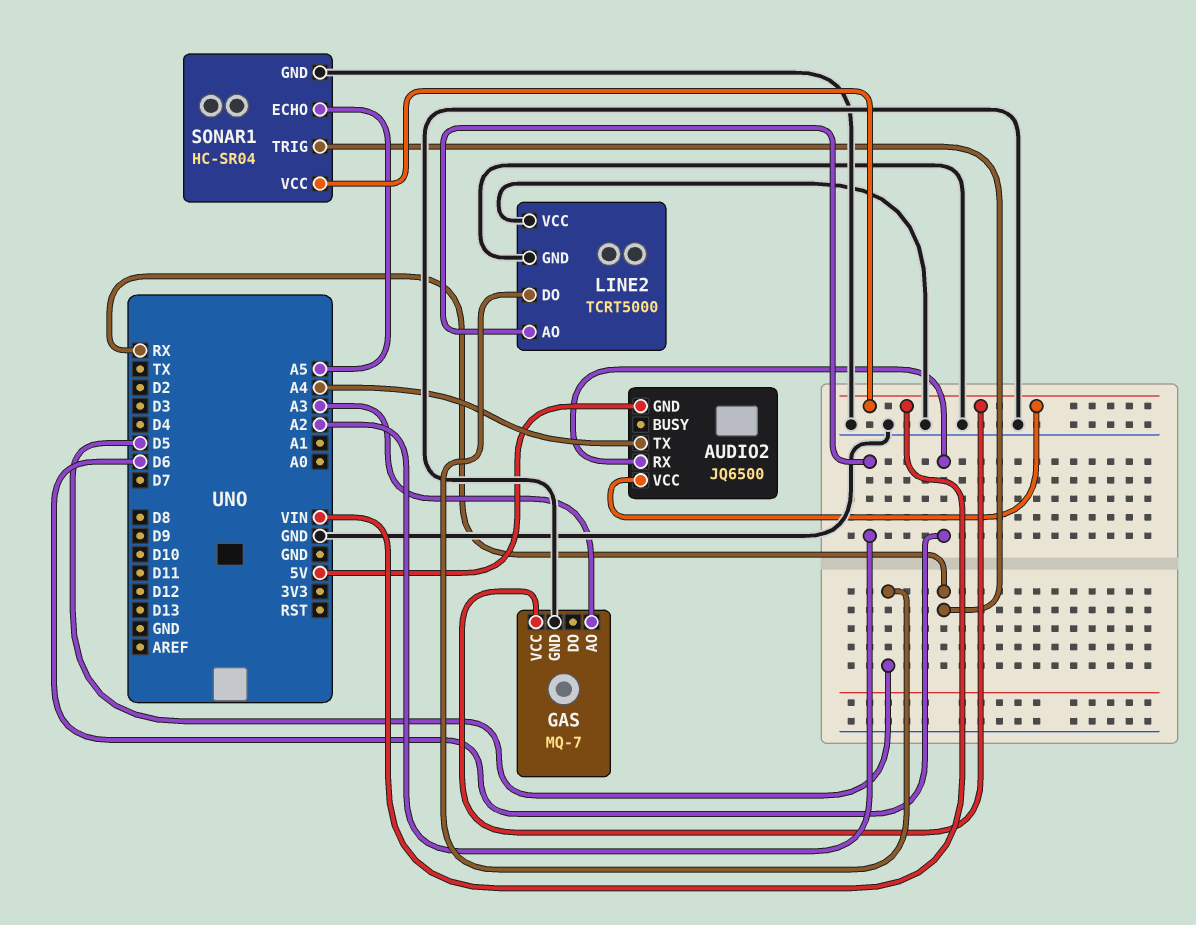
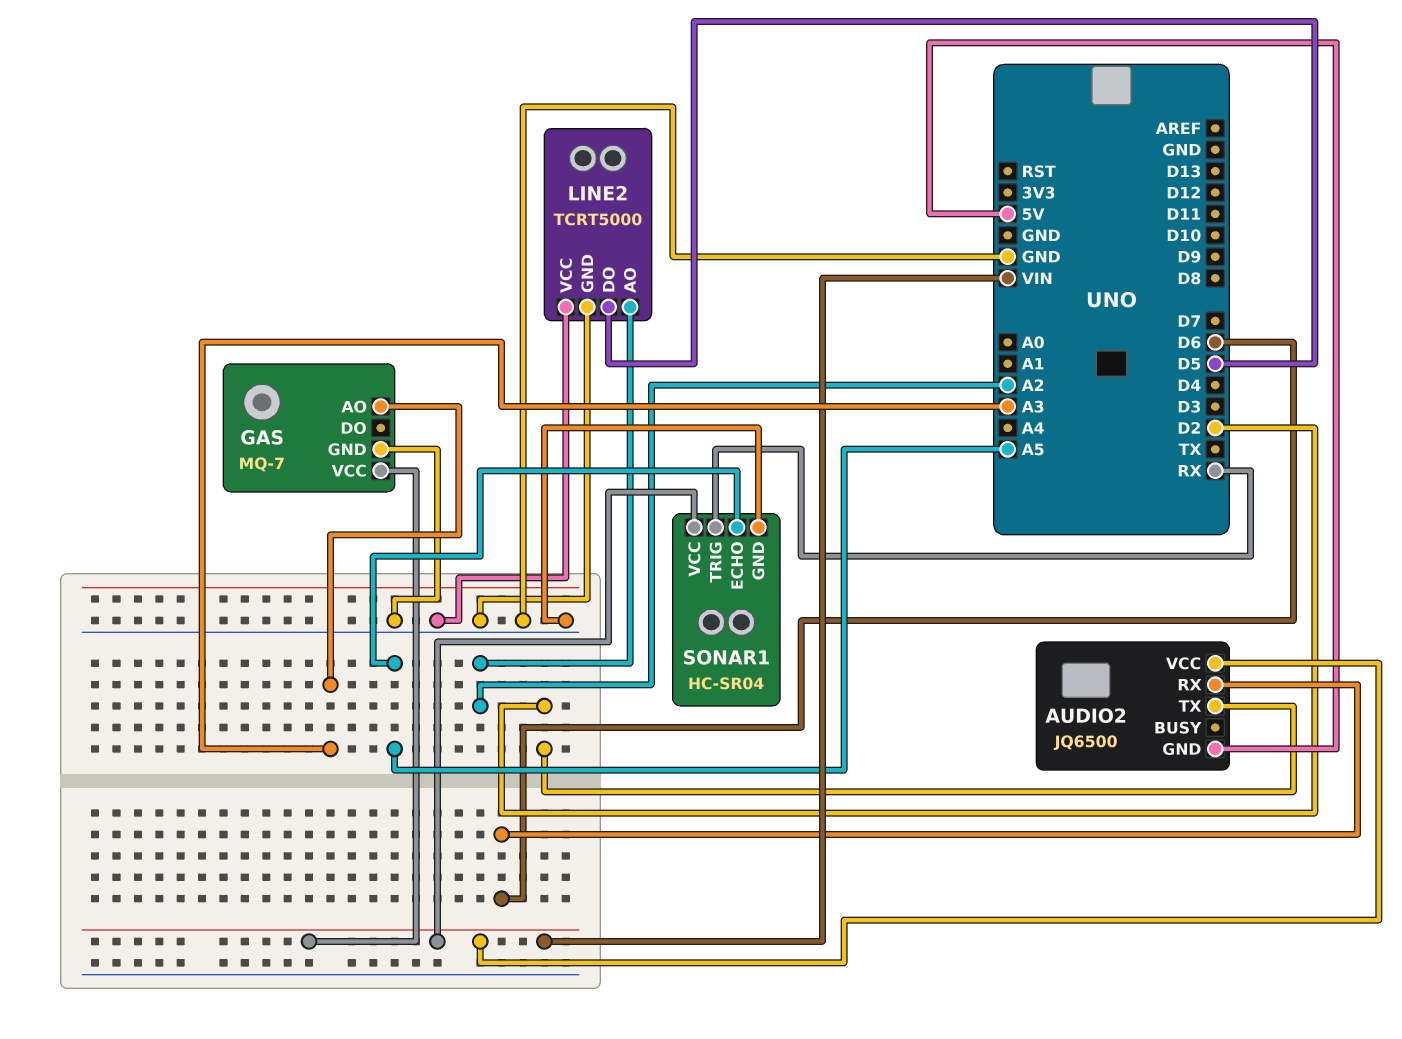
AUDIO2 pin TX: A4 -> D2

